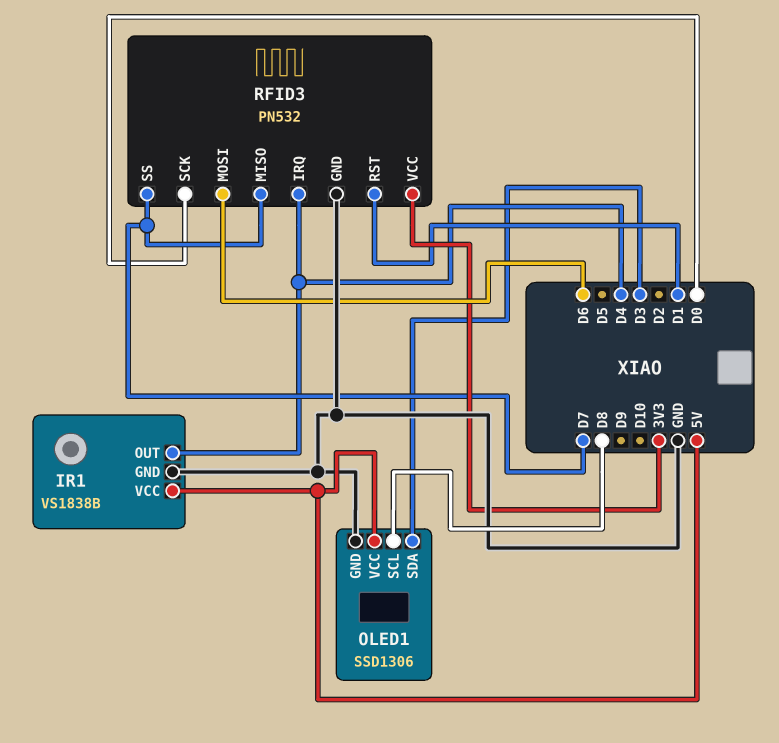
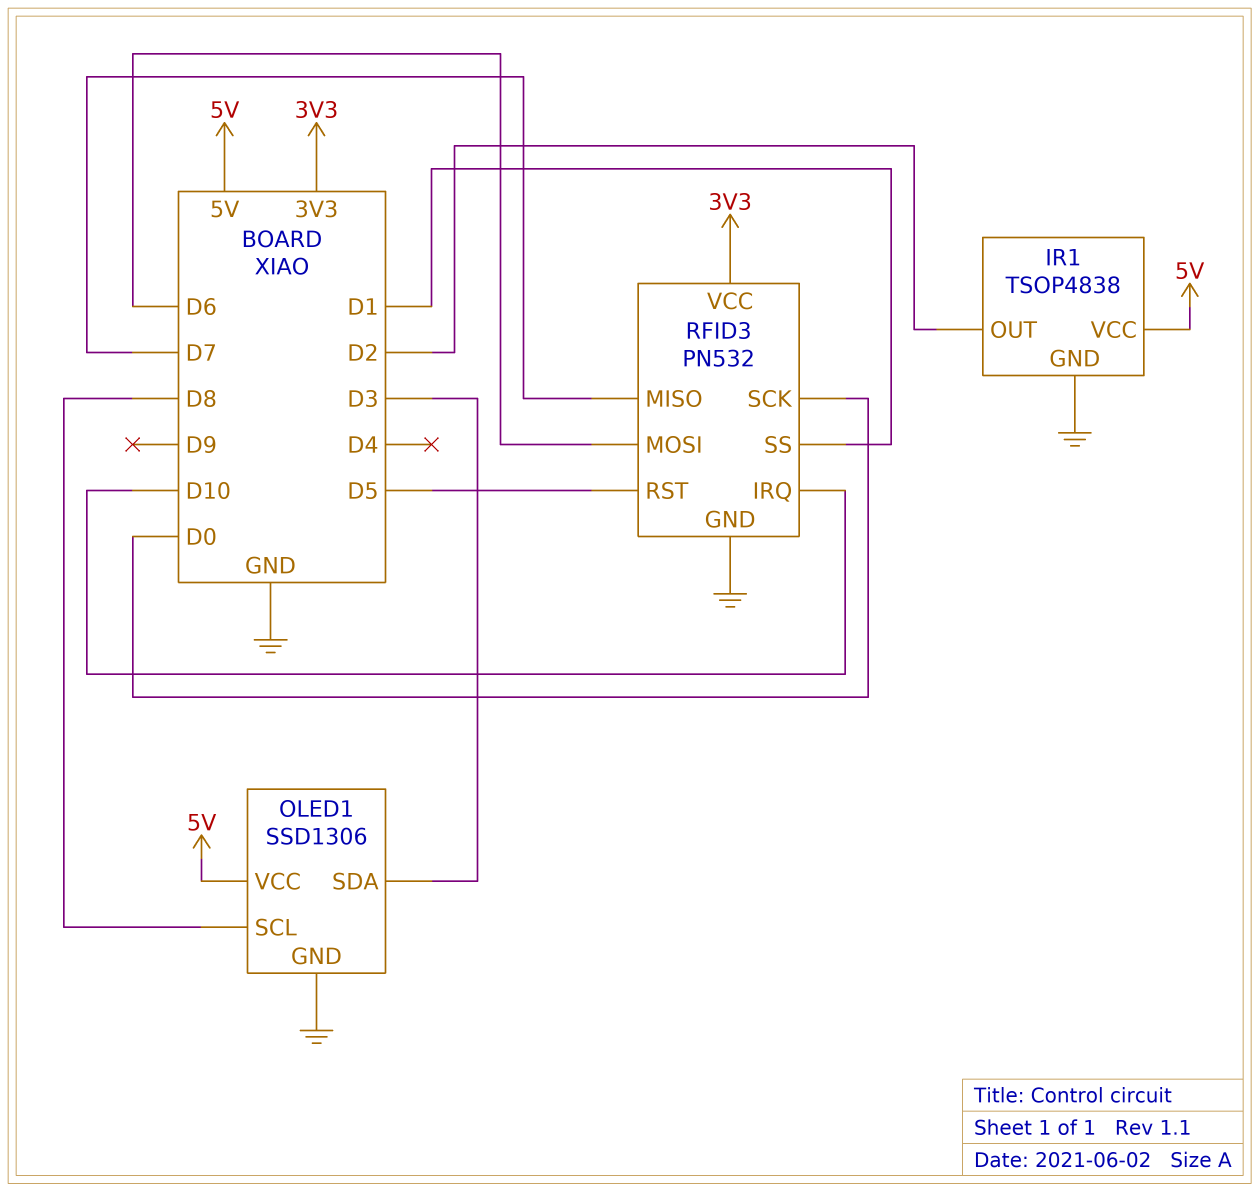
IR1: VS1838B -> TSOP4838
IR1 pin OUT: D4 -> D2
RFID3 pin IRQ: D4 -> D10
RFID3 pin RST: D1 -> D5
RFID3 pin SS: D7 -> D1

